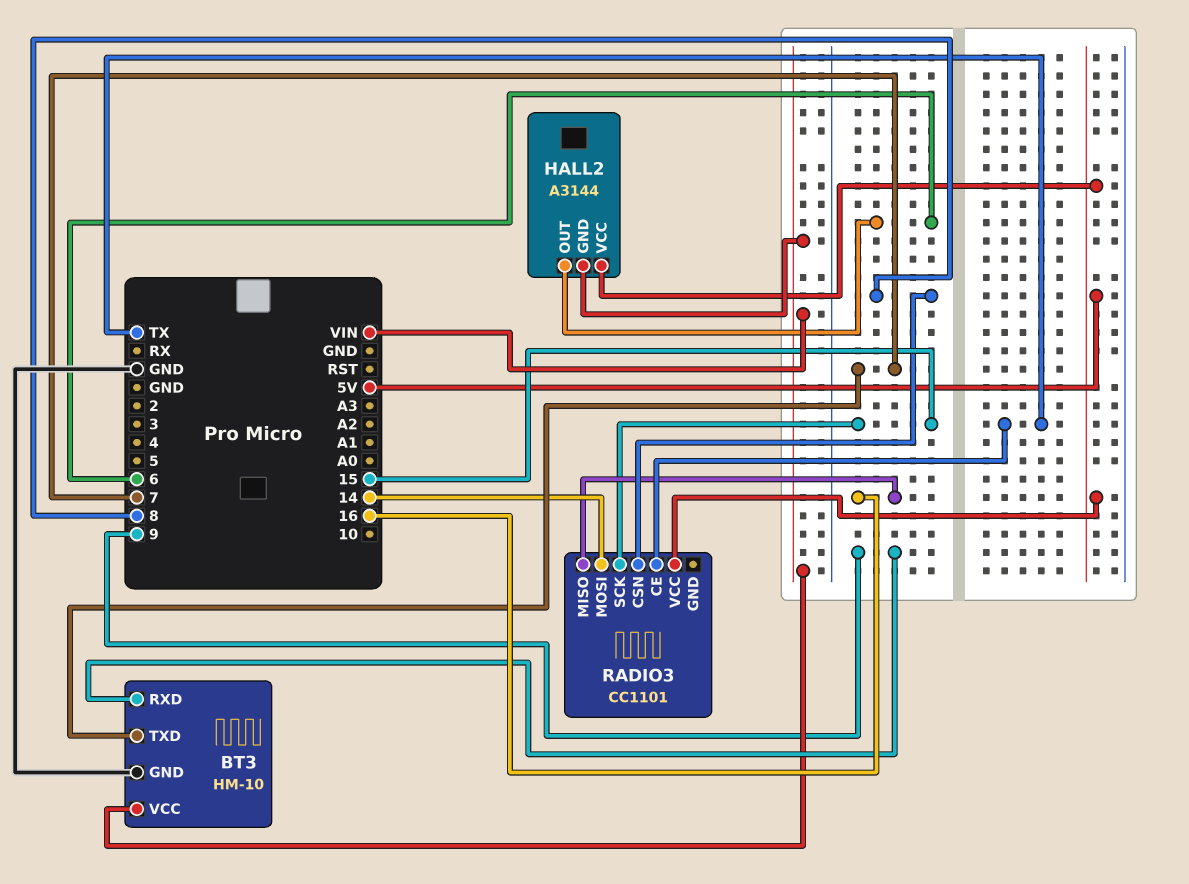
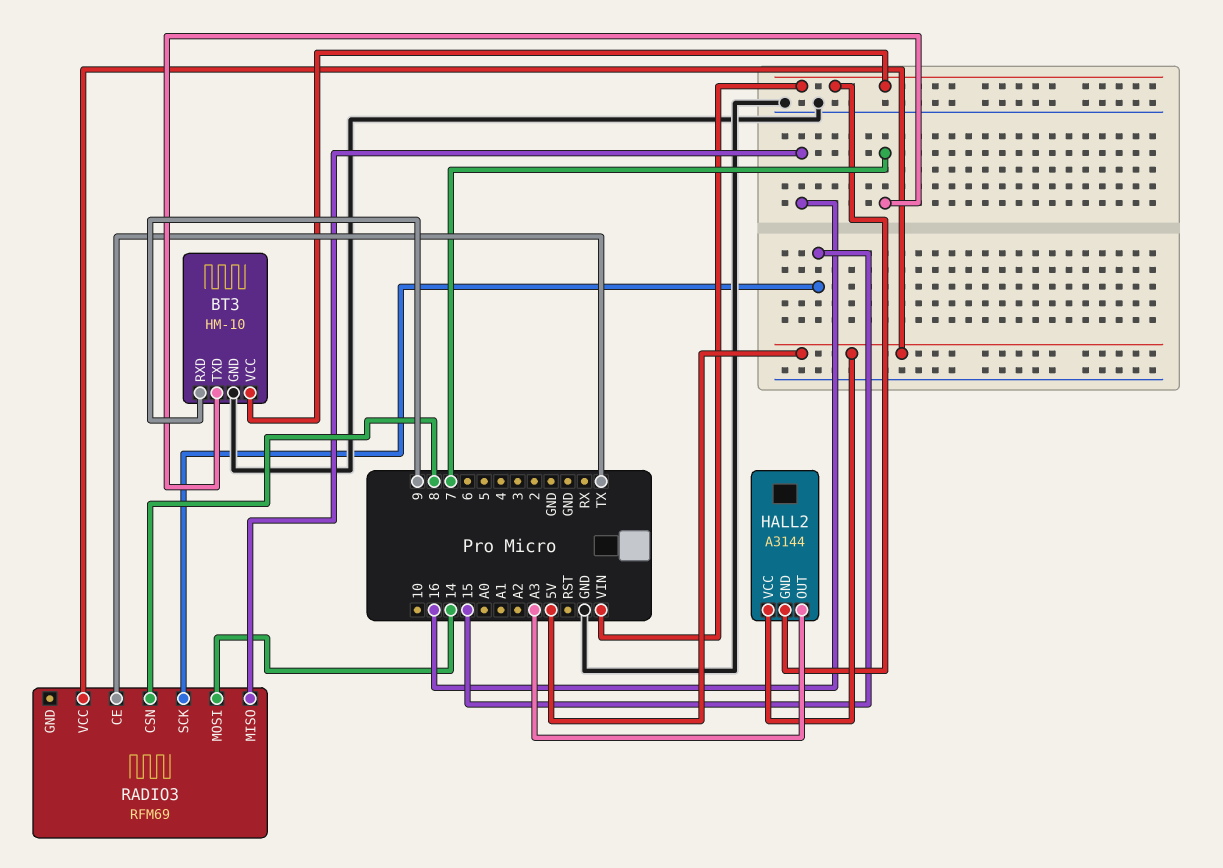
HALL2 pin OUT: 6 -> A3
RADIO3: CC1101 -> RFM69

